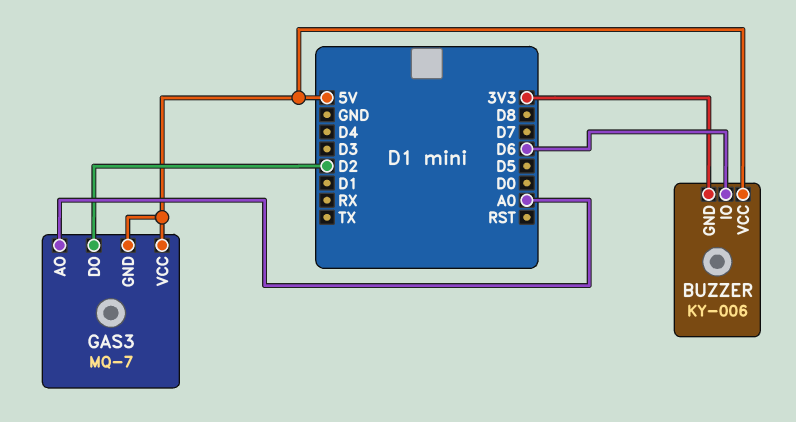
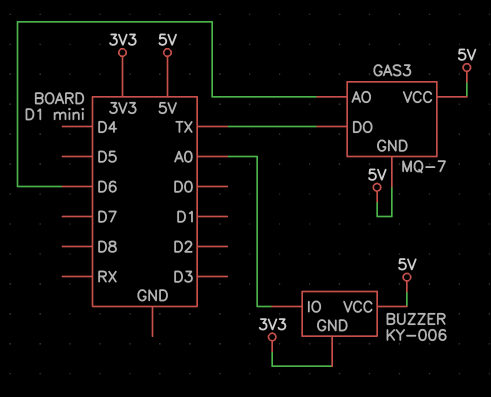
BUZZER pin IO: D6 -> A0
GAS3 pin AO: A0 -> D6
GAS3 pin DO: D2 -> TX

